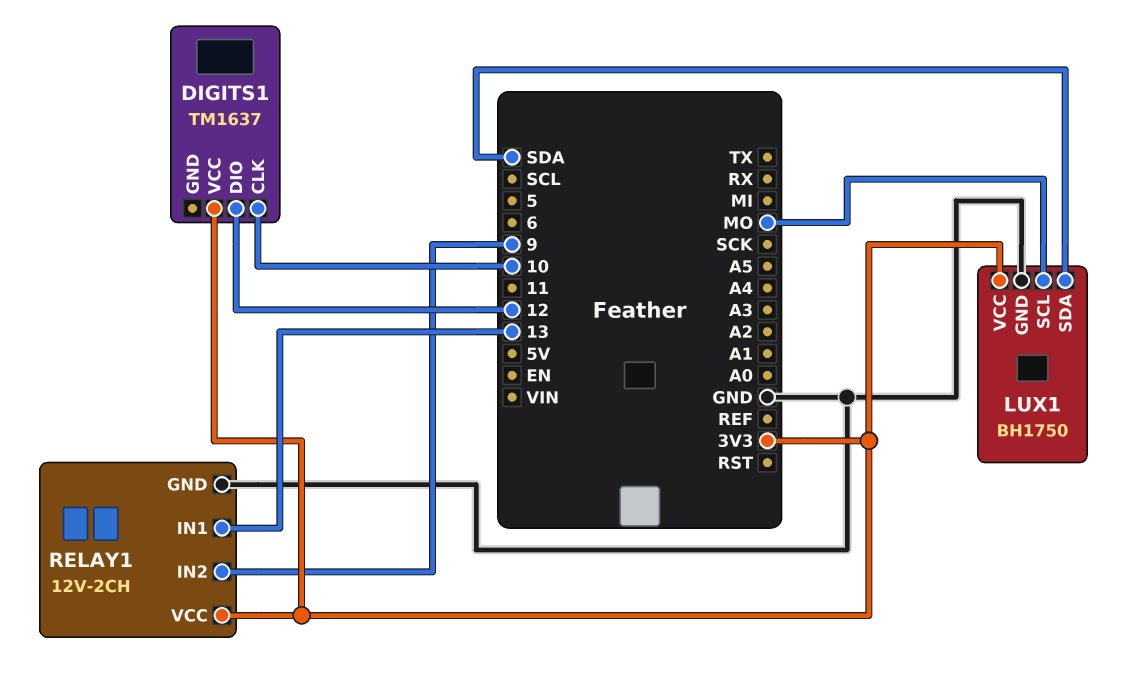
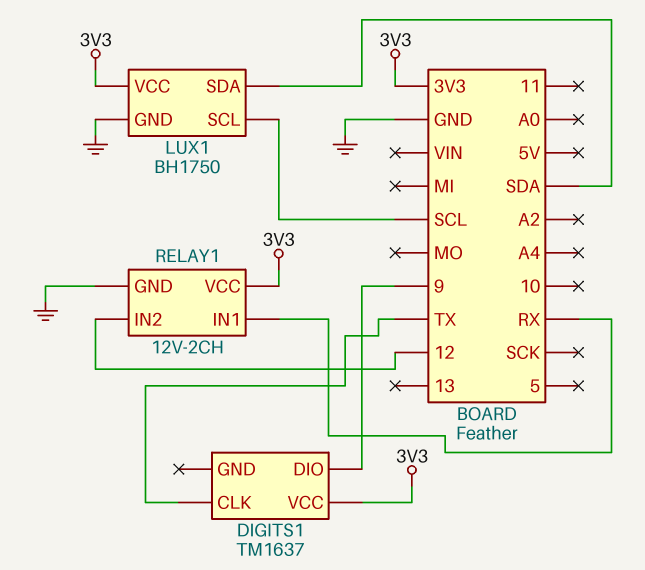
DIGITS1 pin CLK: 10 -> TX
DIGITS1 pin DIO: 12 -> 9
LUX1 pin SCL: MO -> SCL
RELAY1 pin IN1: 13 -> RX
RELAY1 pin IN2: 9 -> 12

